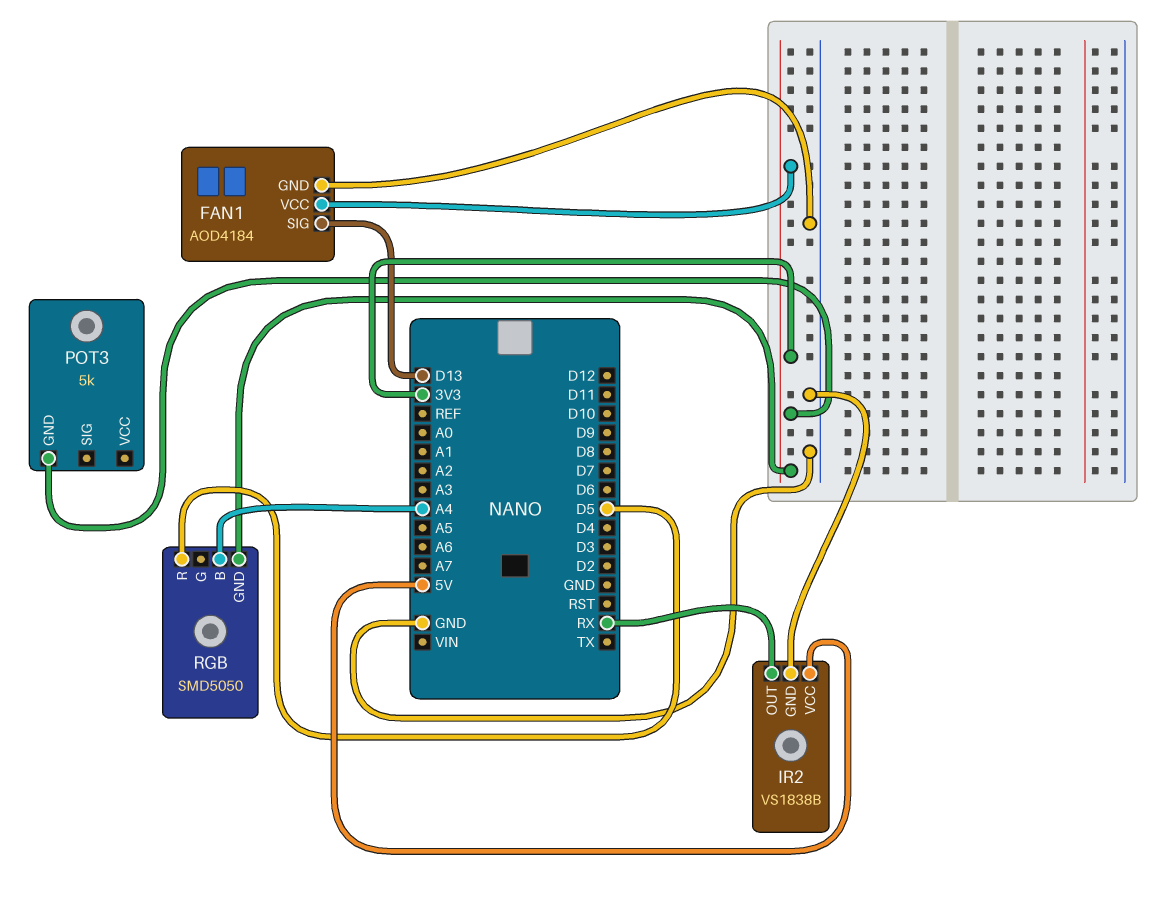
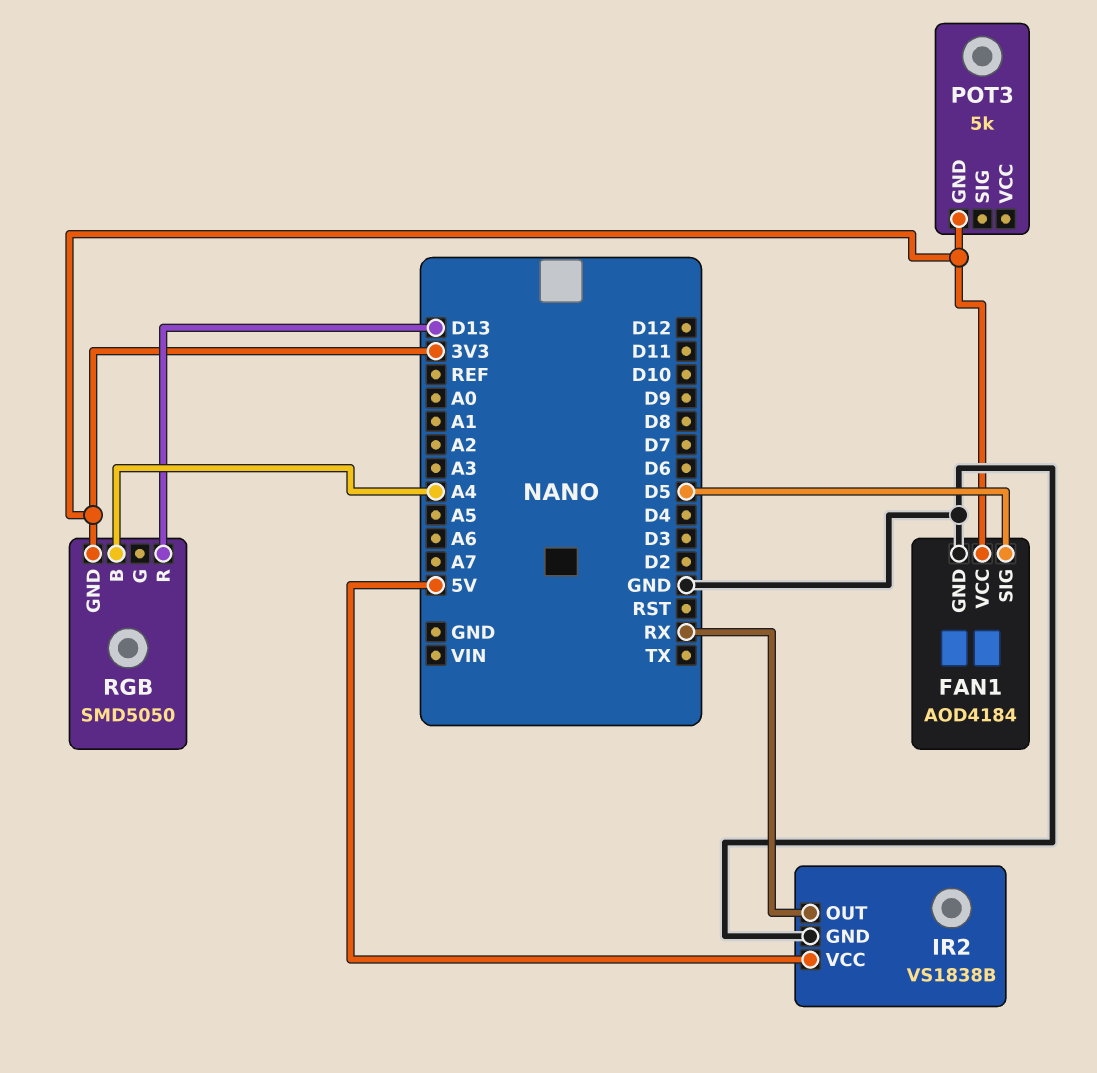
FAN1 pin SIG: D13 -> D5
RGB pin R: D5 -> D13

